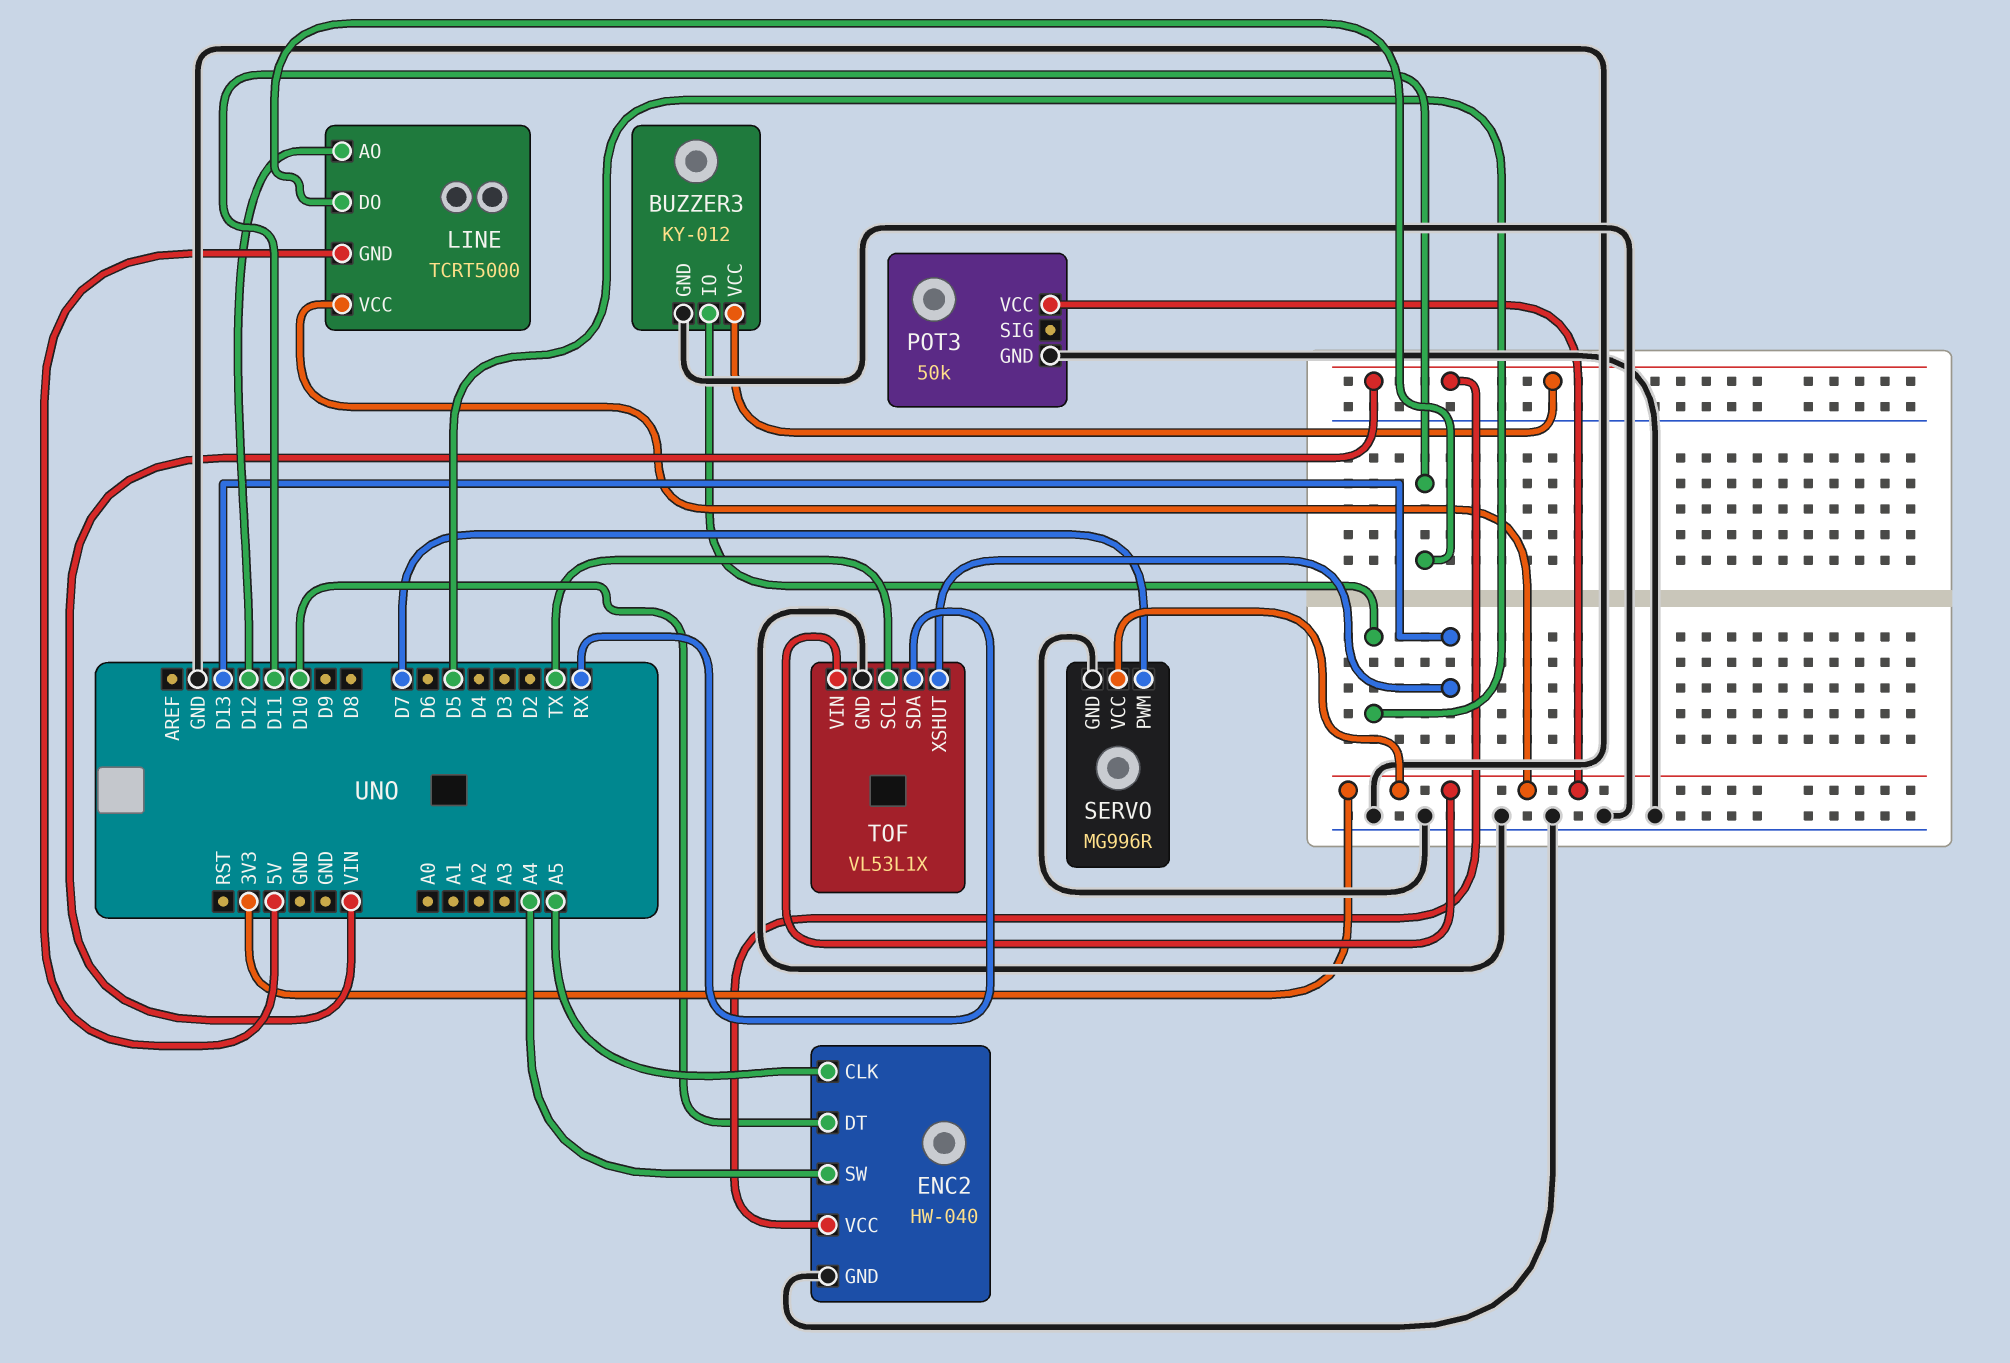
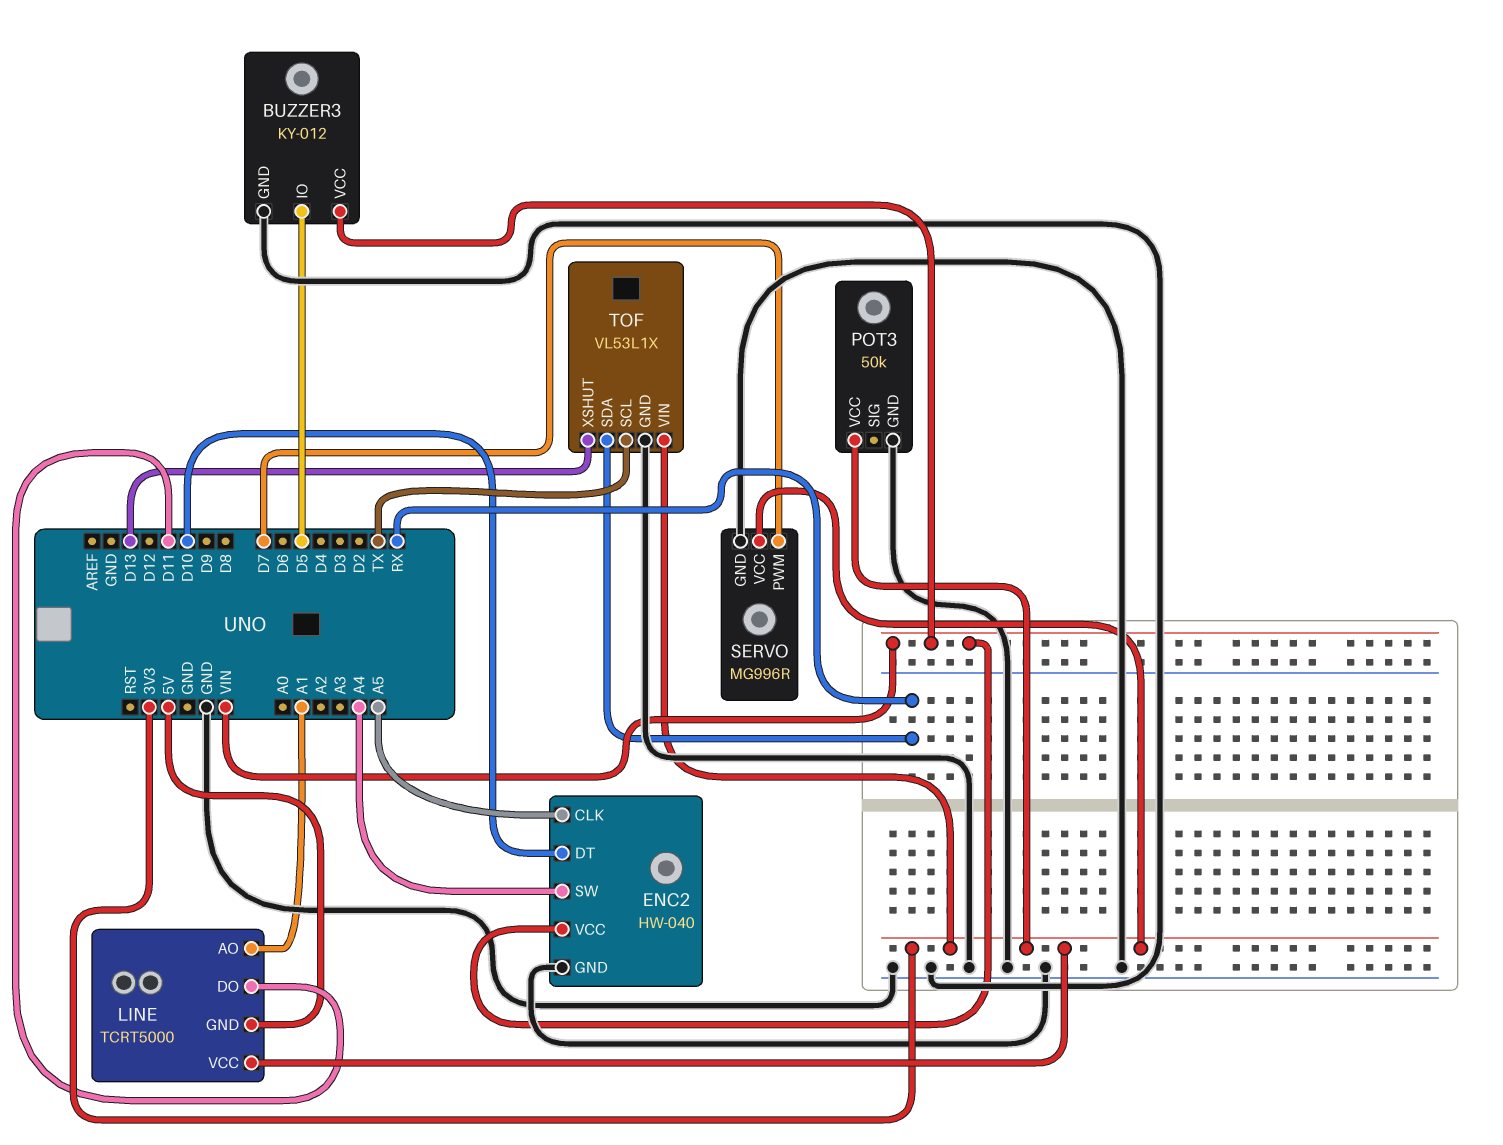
LINE pin AO: D12 -> A1

